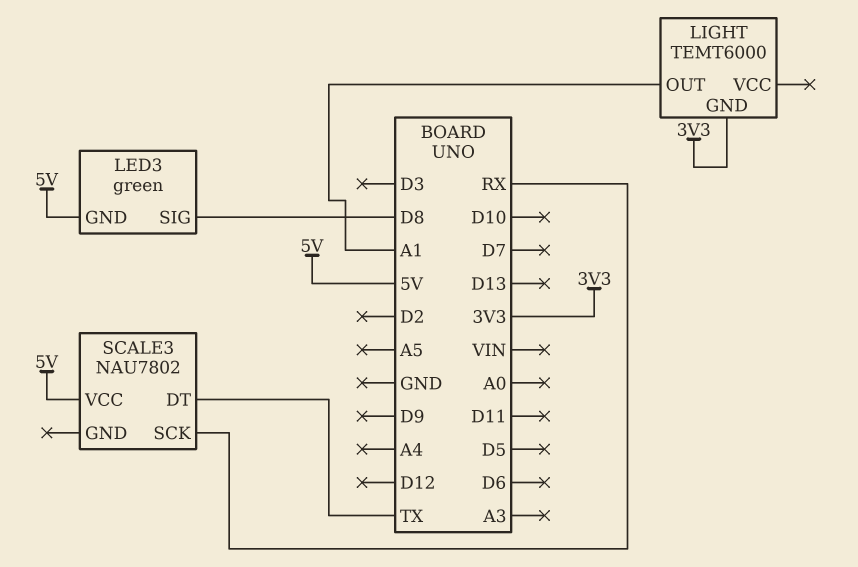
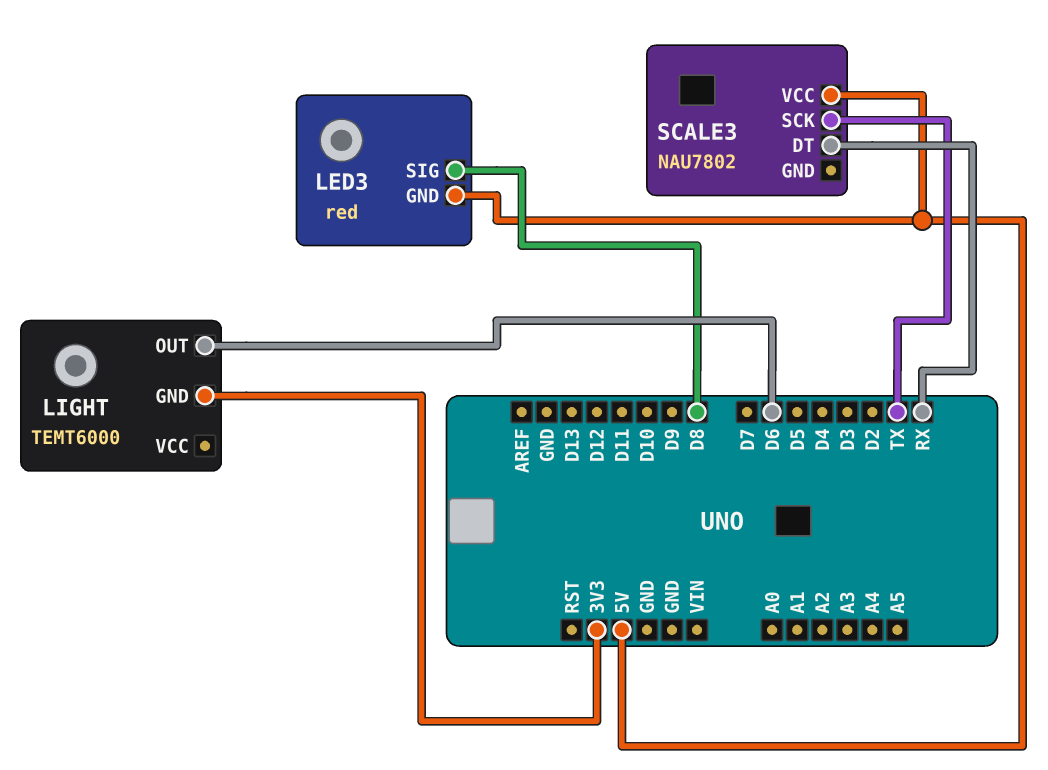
LED3: green -> red
LIGHT pin OUT: A1 -> D6
SCALE3 pin DT: TX -> RX
SCALE3 pin SCK: RX -> TX

